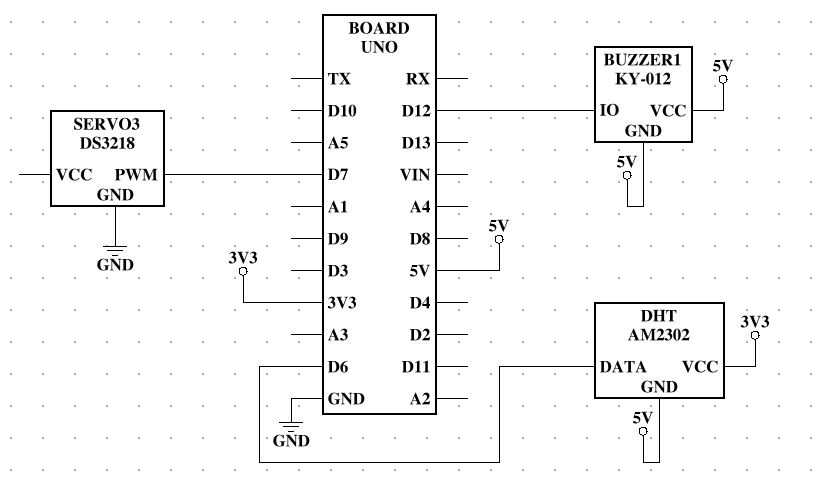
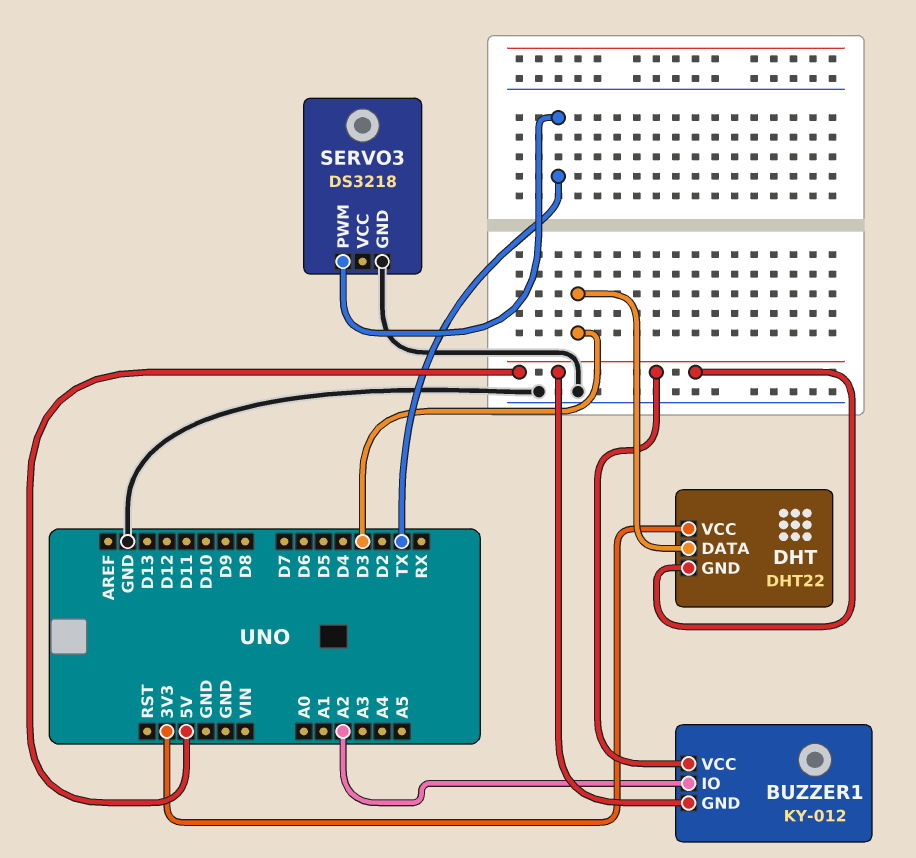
BUZZER1 pin IO: D12 -> A2
DHT: AM2302 -> DHT22
DHT pin DATA: D6 -> D3
SERVO3 pin PWM: D7 -> TX

